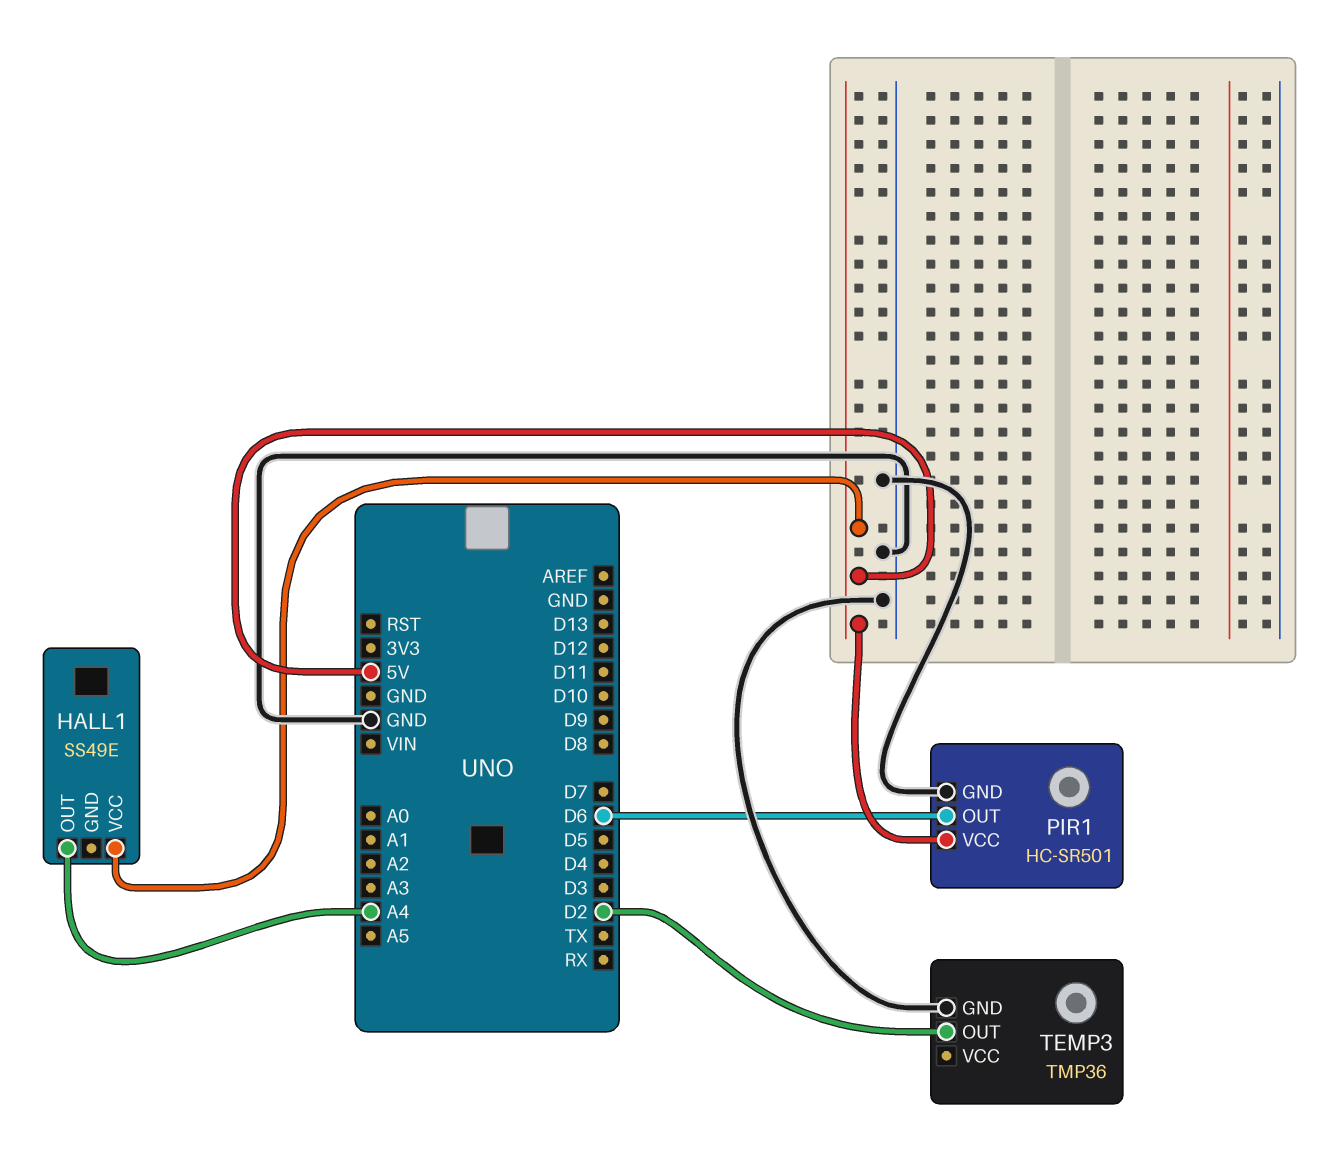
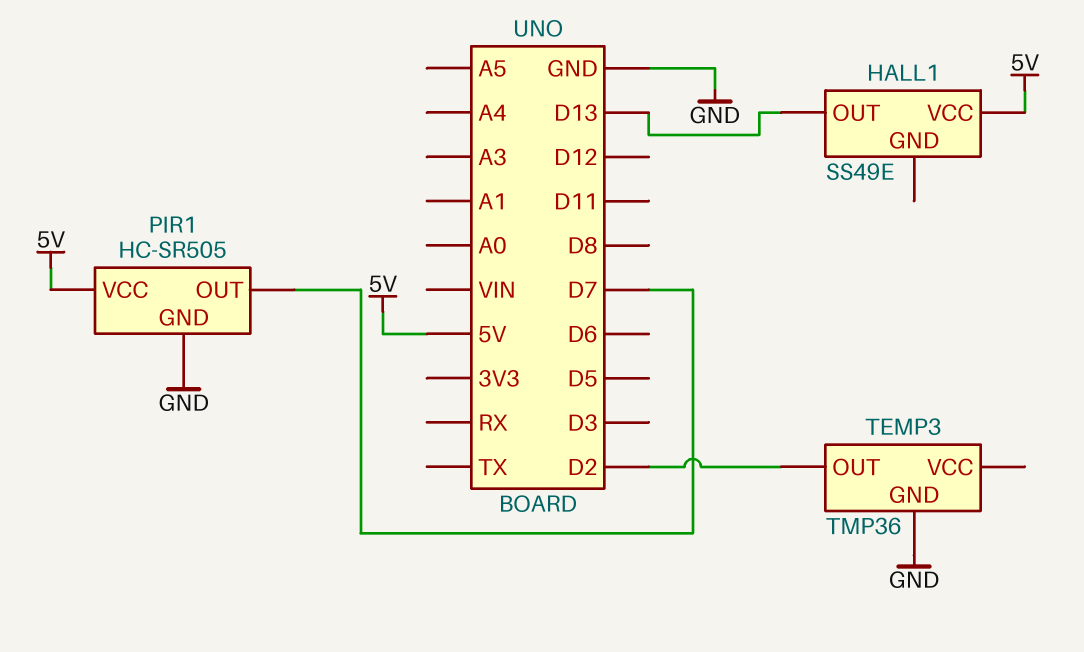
HALL1 pin OUT: A4 -> D13
PIR1: HC-SR501 -> HC-SR505
PIR1 pin OUT: D6 -> D7

